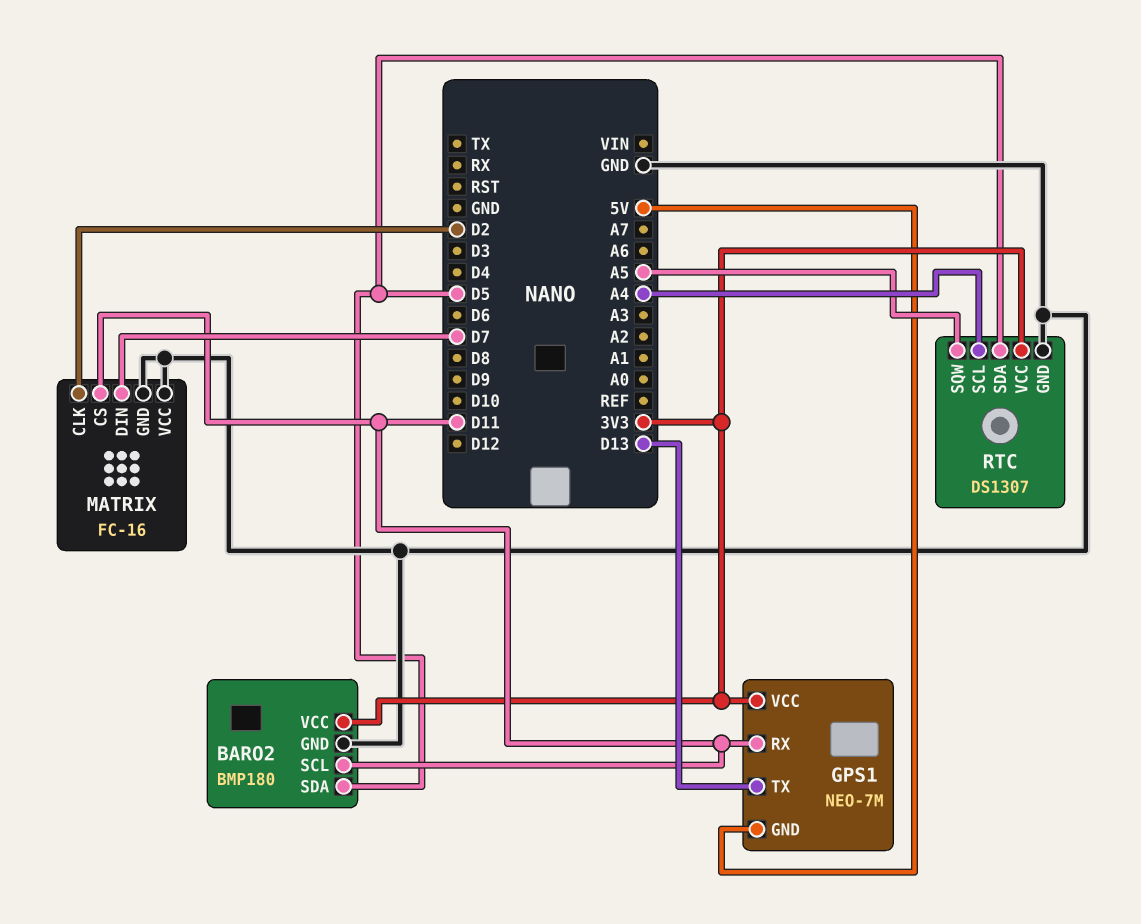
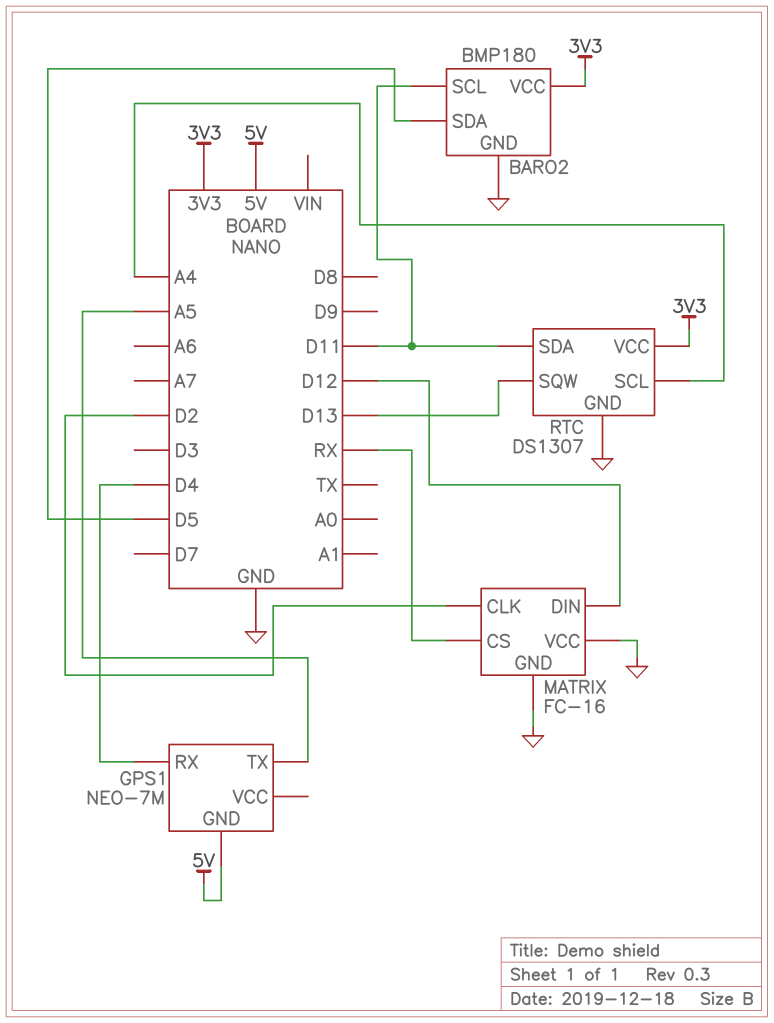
GPS1 pin RX: D11 -> D4
GPS1 pin TX: D13 -> A5
GPS1 pin VCC: 3V3 -> none
MATRIX pin CS: D11 -> RX
MATRIX pin DIN: D7 -> D12
RTC pin SDA: D5 -> D11
RTC pin SQW: A5 -> D13

